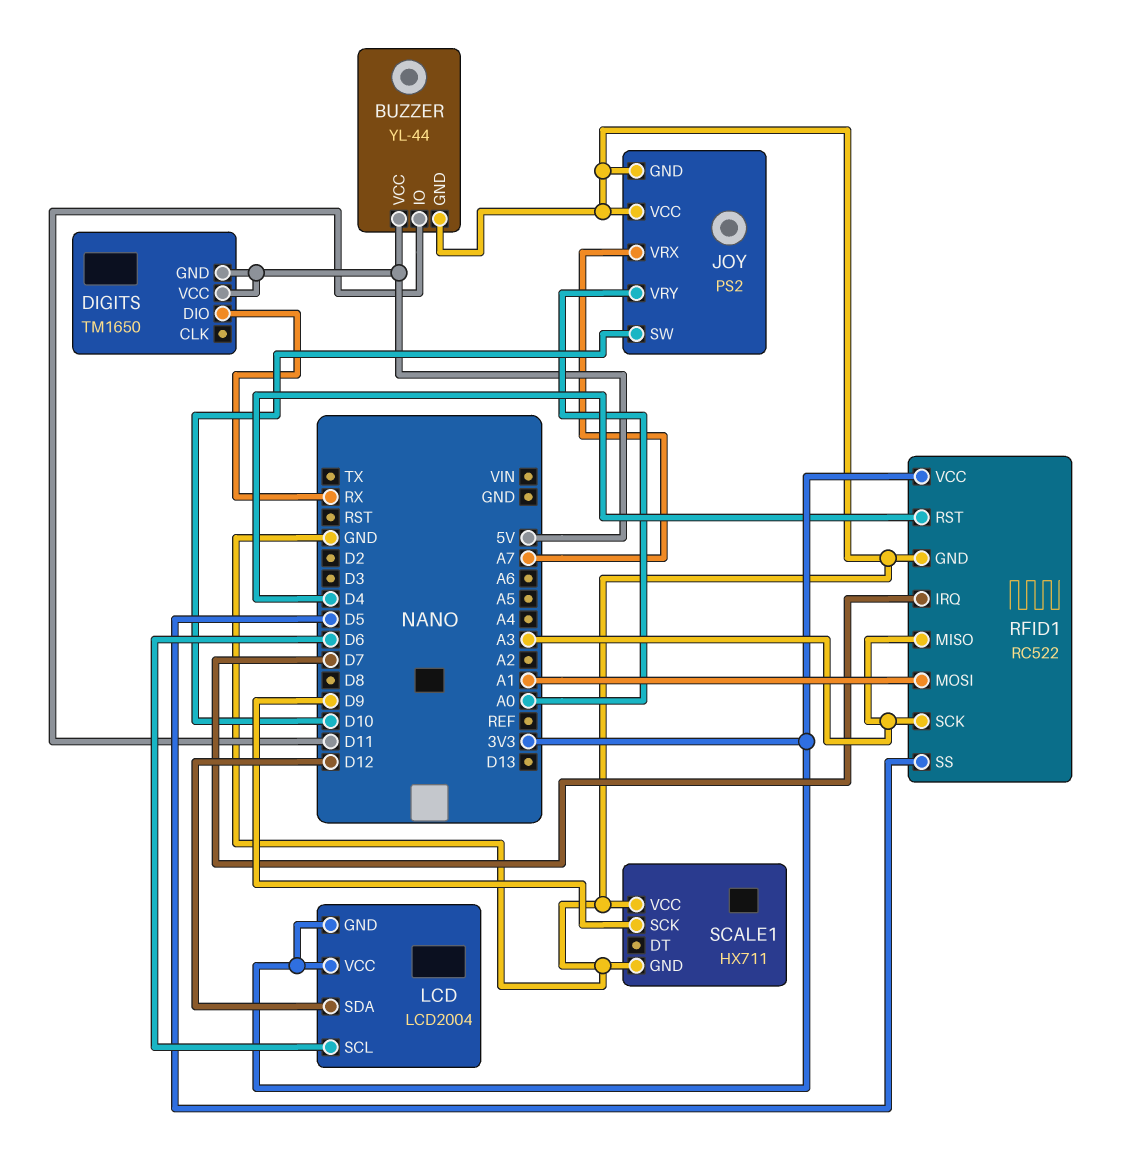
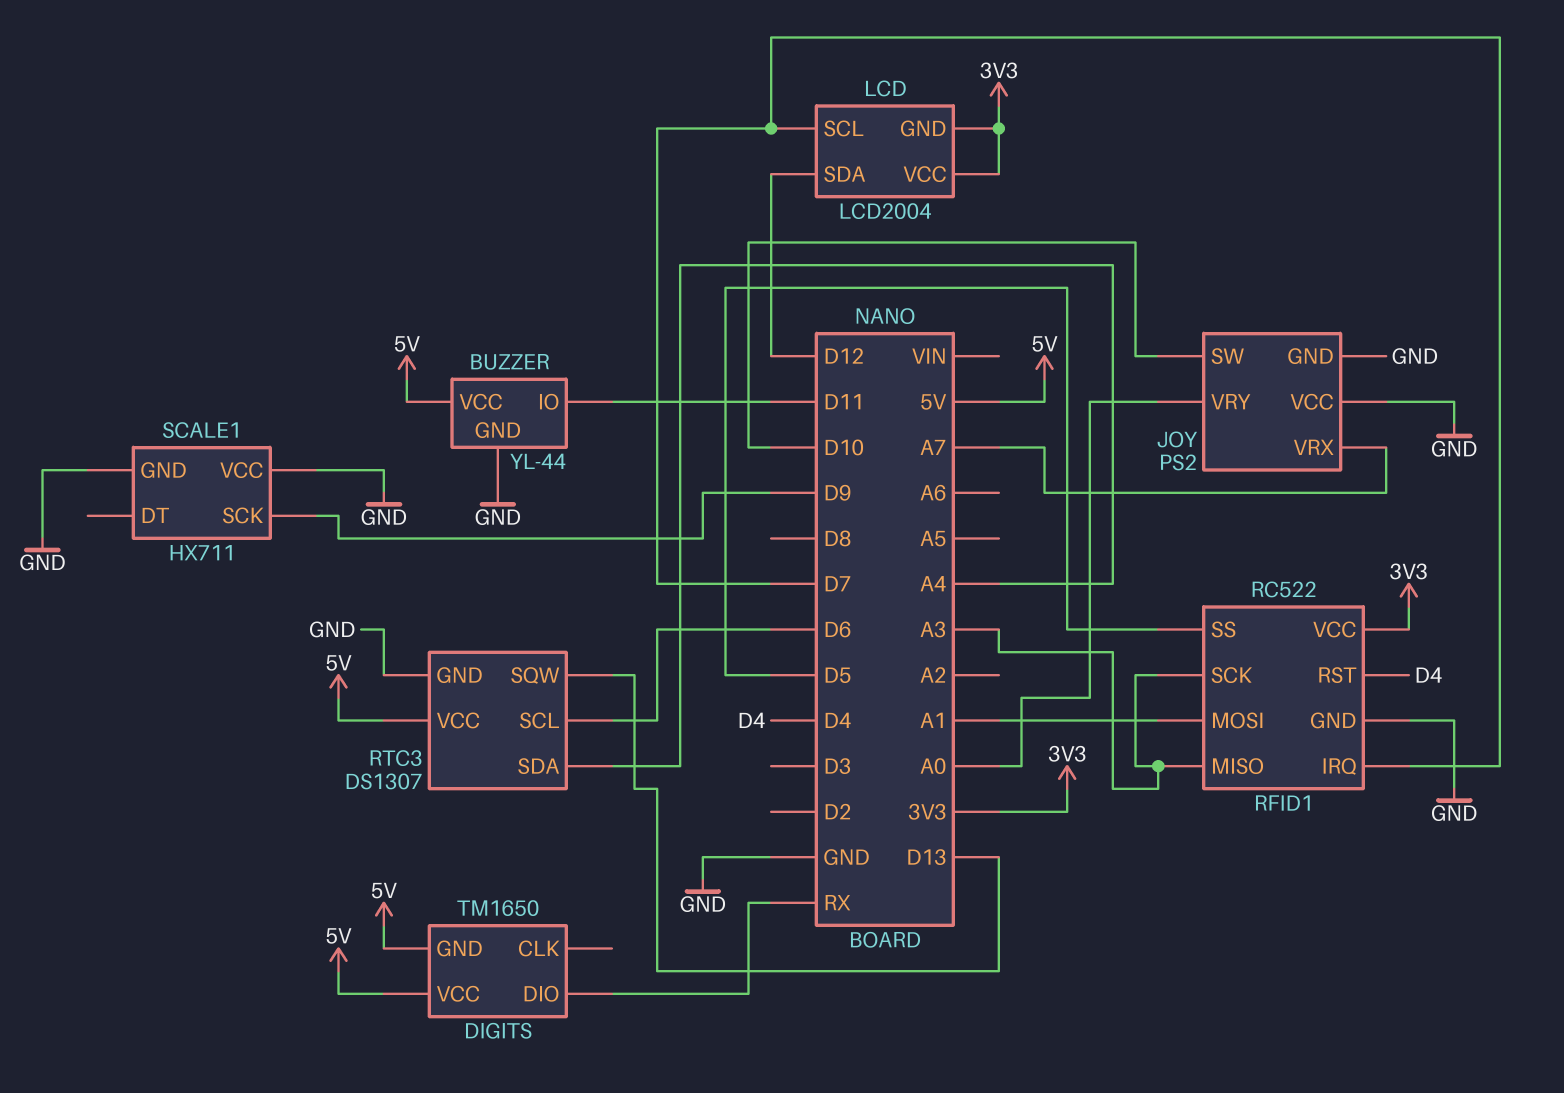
LCD pin SCL: D6 -> D7
RTC3: none -> DS1307
RTC3 pin GND: none -> GND
RTC3 pin SCL: none -> D6
RTC3 pin SDA: none -> A4
RTC3 pin SQW: none -> D13
RTC3 pin VCC: none -> 5V

